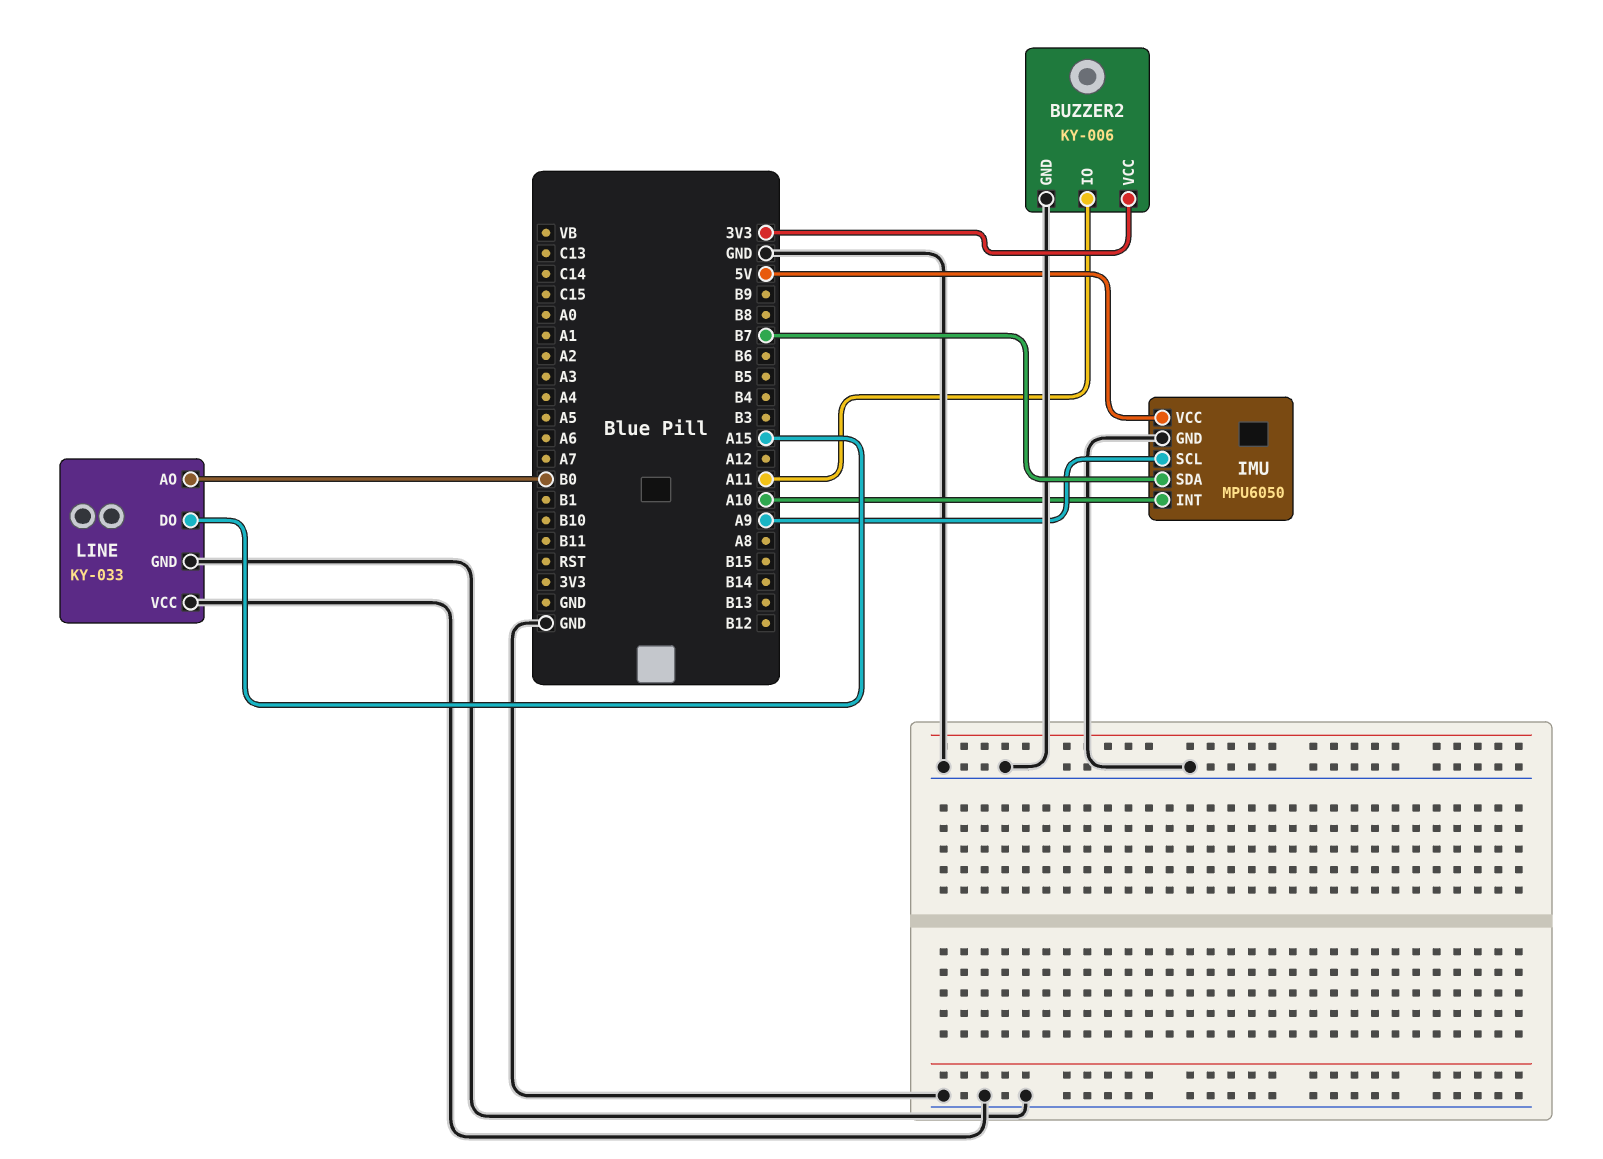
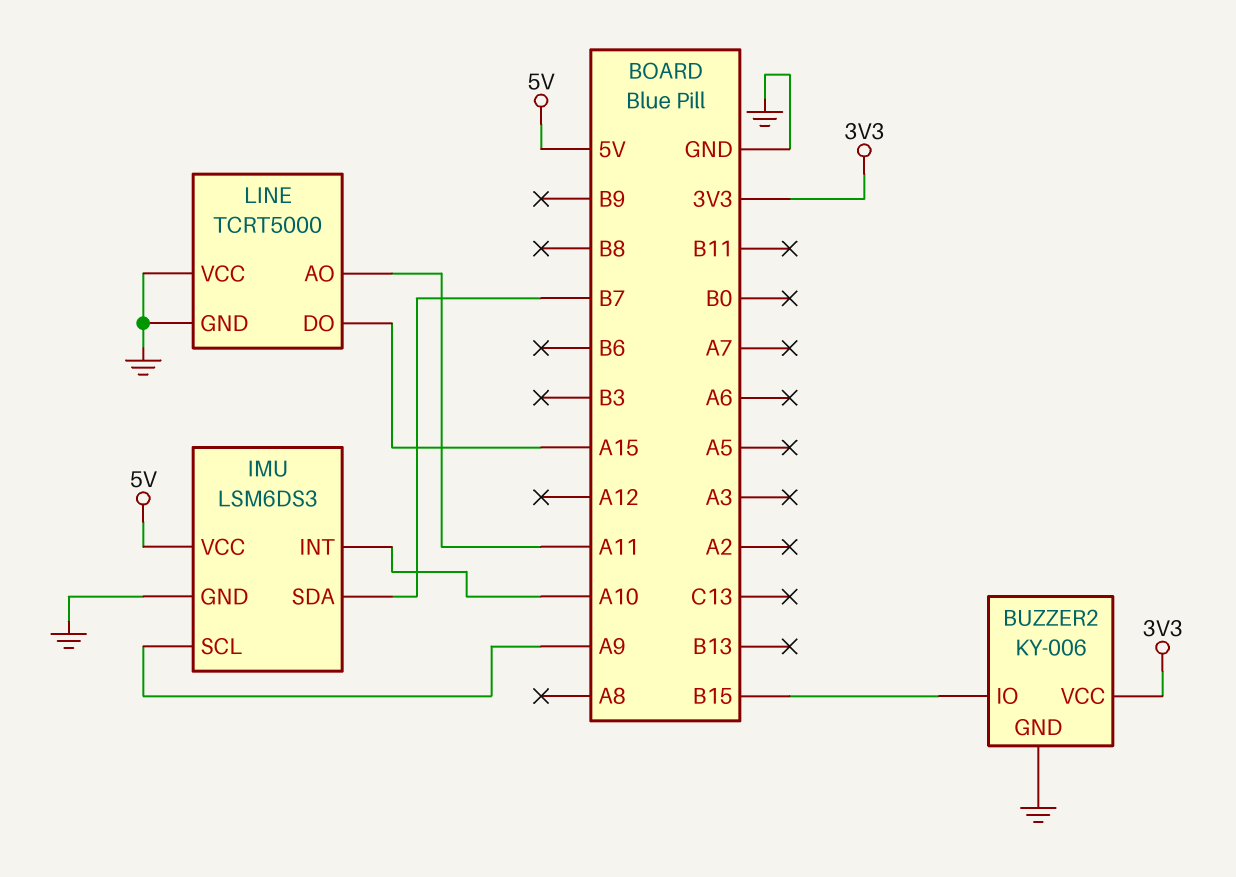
BUZZER2 pin IO: A11 -> B15
IMU: MPU6050 -> LSM6DS3
LINE: KY-033 -> TCRT5000
LINE pin AO: B0 -> A11

